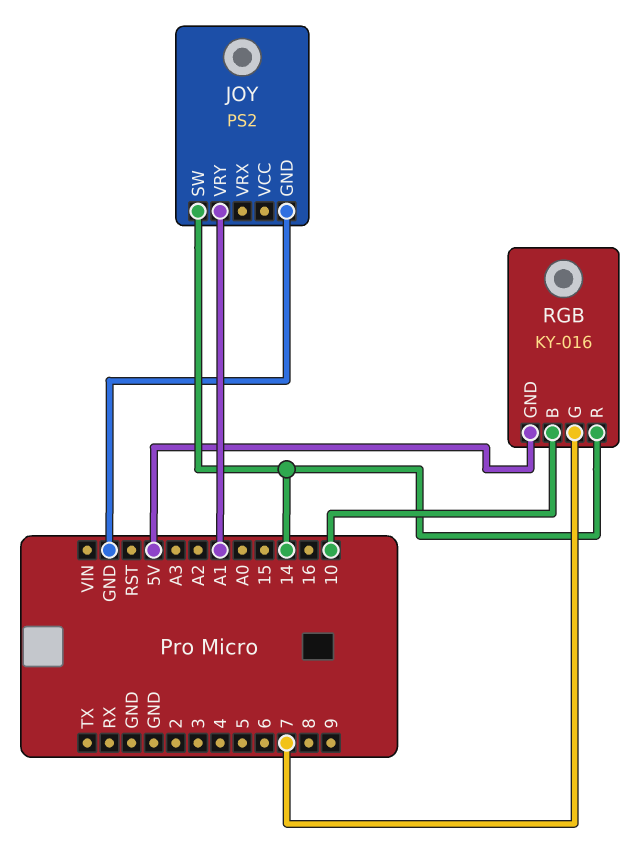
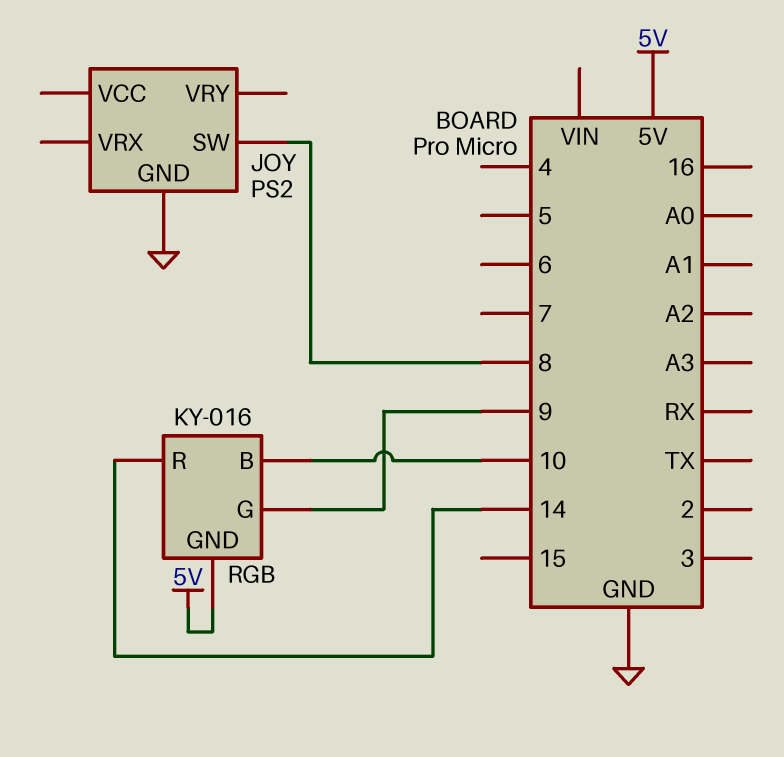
JOY pin SW: 14 -> 8
JOY pin VRY: A1 -> none
RGB pin G: 7 -> 9

